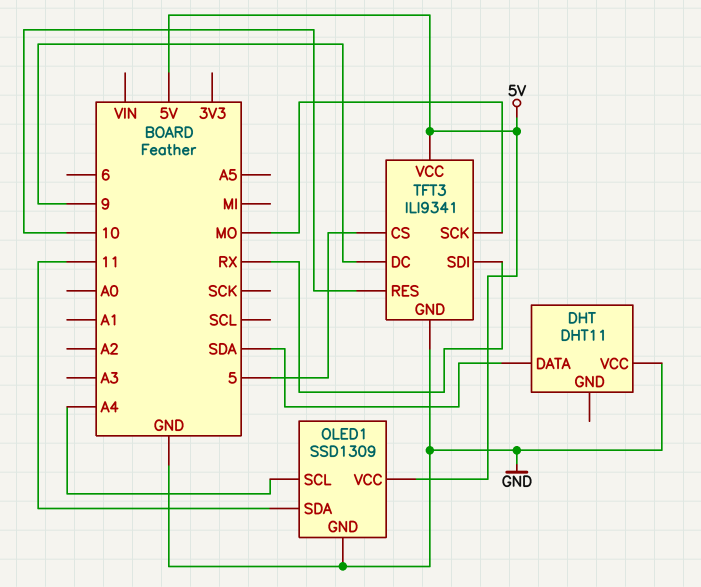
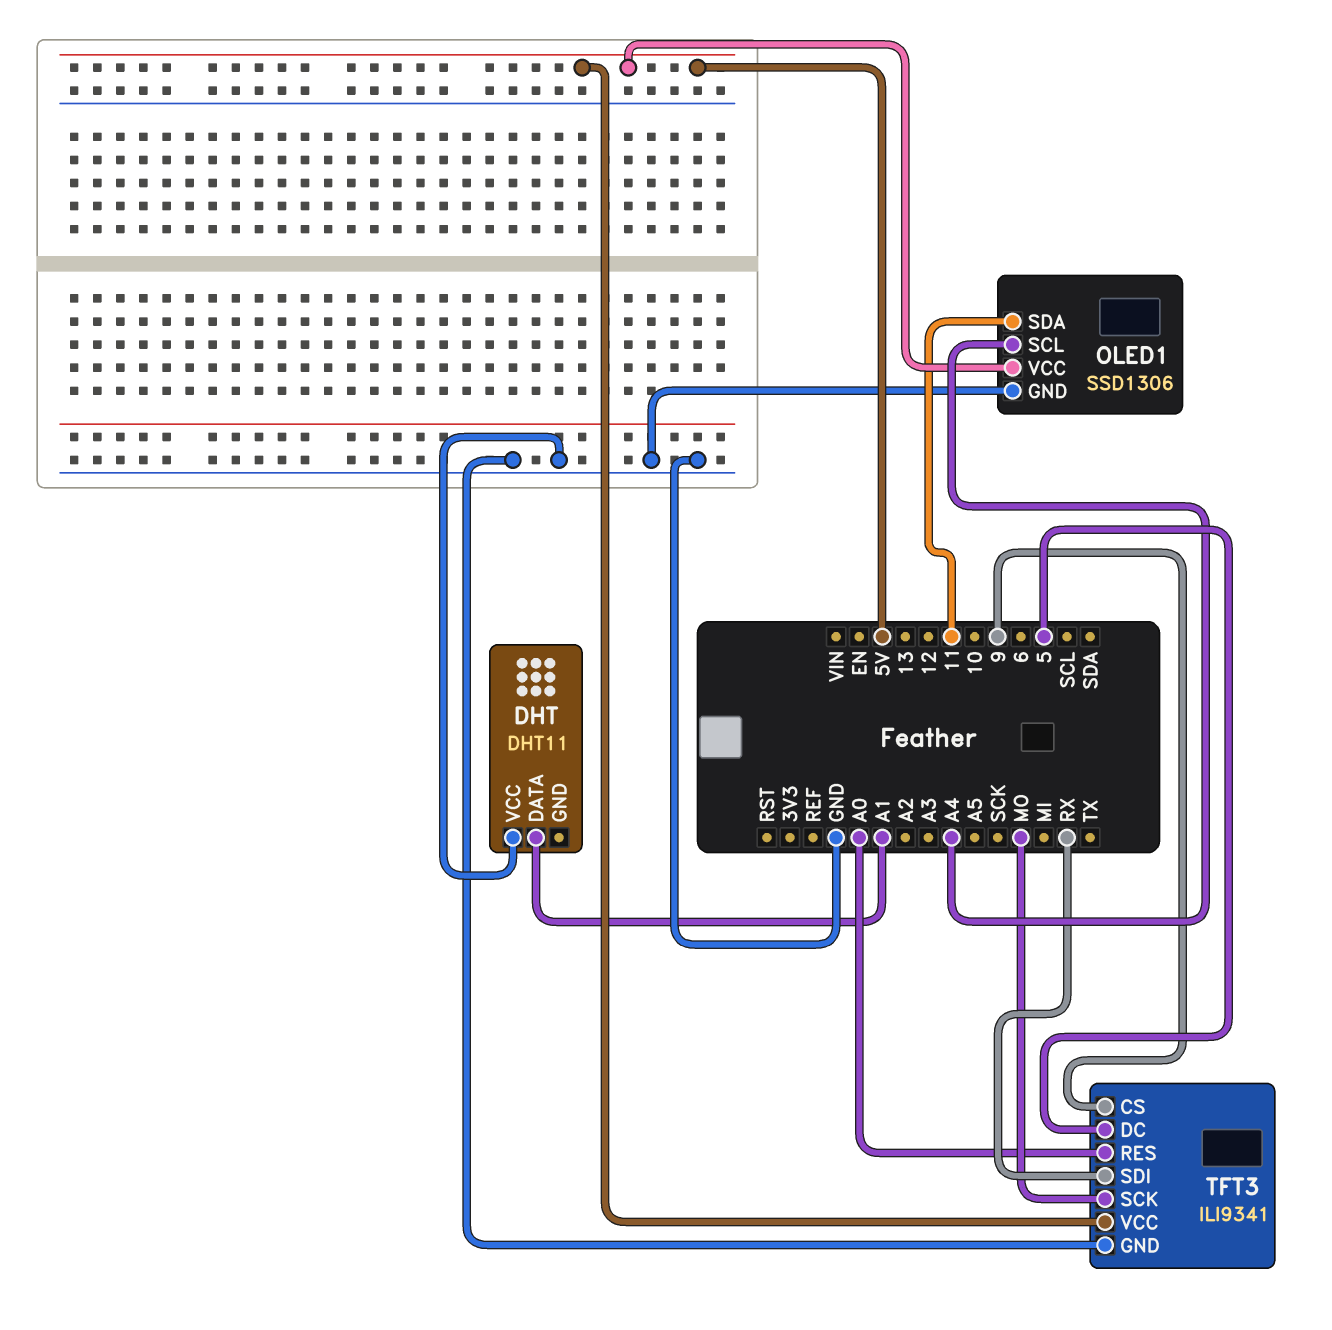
DHT pin DATA: SDA -> A1
OLED1: SSD1309 -> SSD1306
TFT3 pin CS: 5 -> 9
TFT3 pin DC: 9 -> 5
TFT3 pin RES: 10 -> A0

